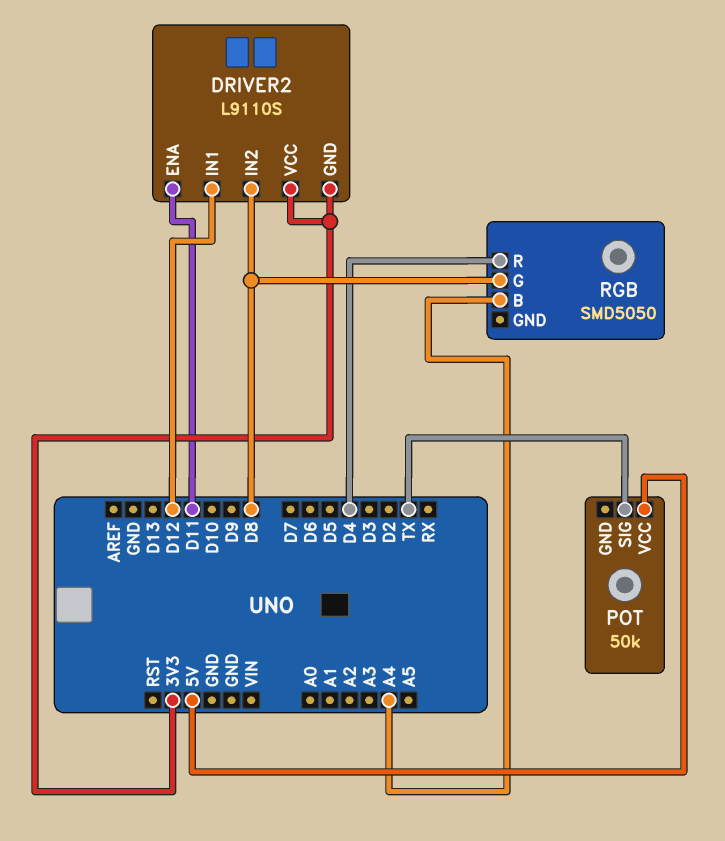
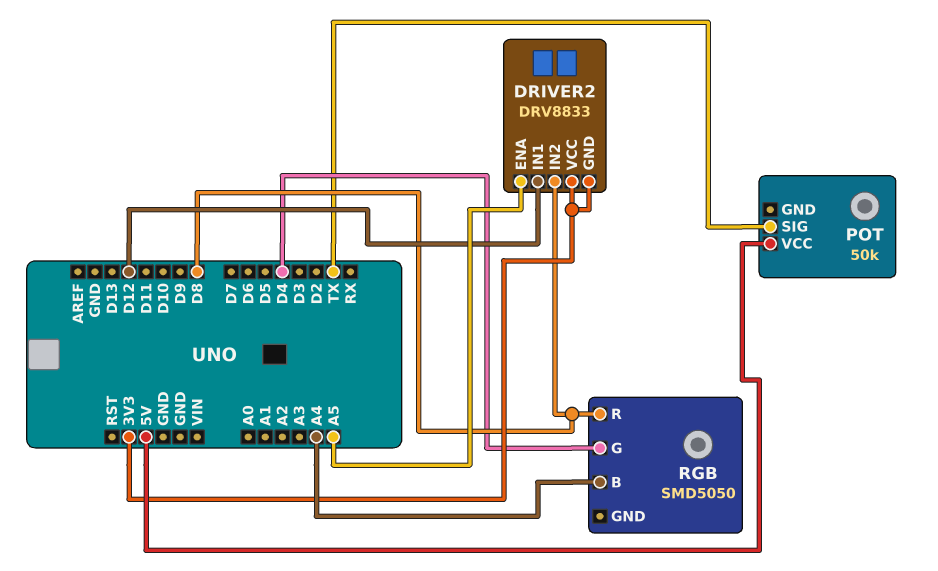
DRIVER2: L9110S -> DRV8833
DRIVER2 pin ENA: D11 -> A5
RGB pin G: D8 -> D4
RGB pin R: D4 -> D8

